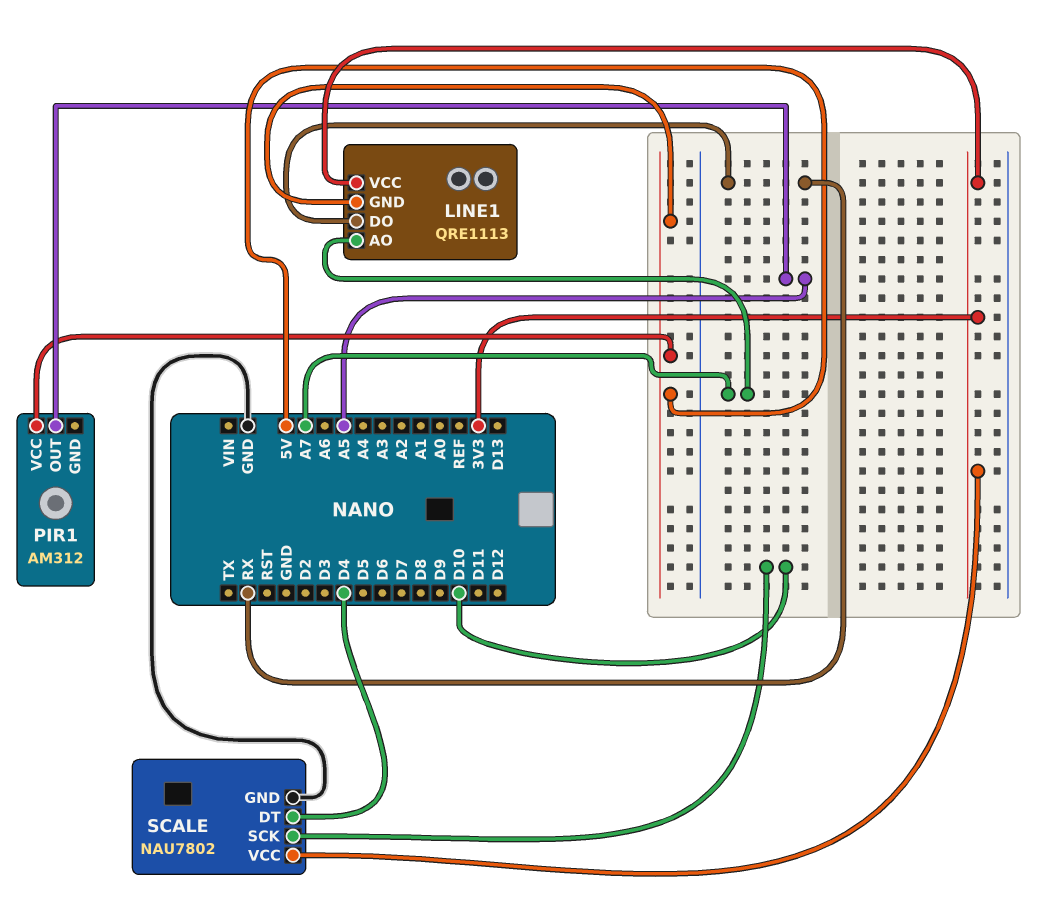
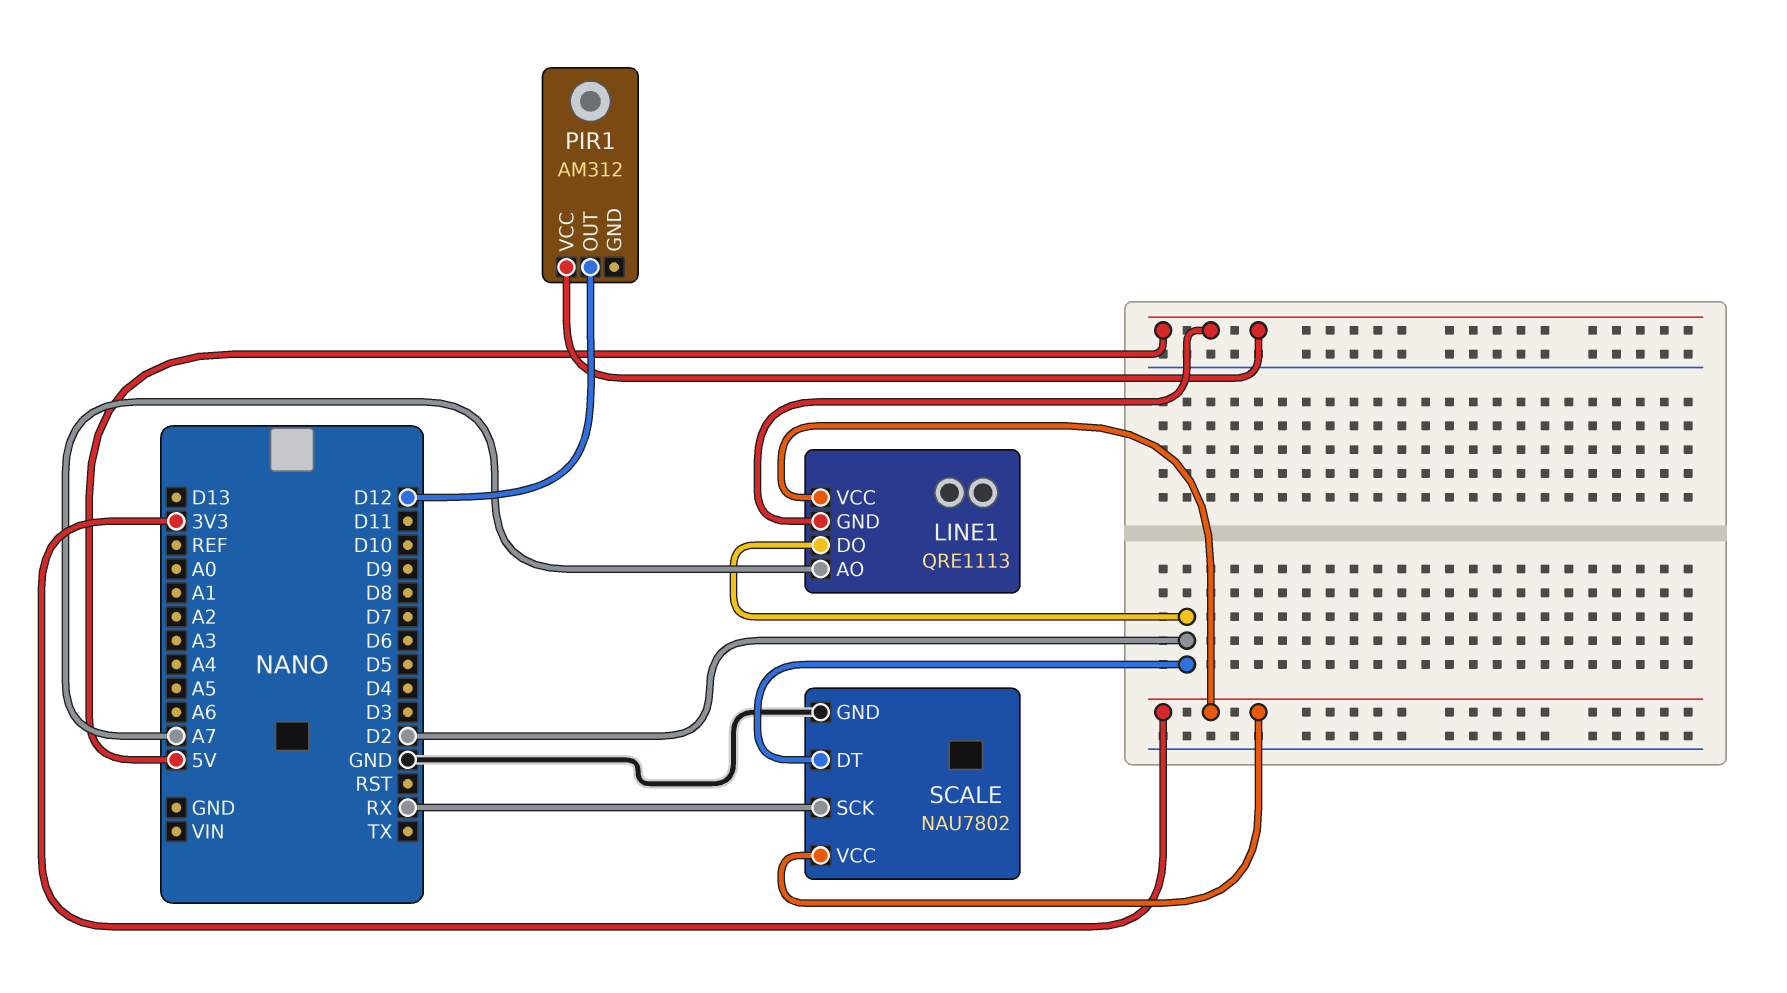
LINE1 pin DO: RX -> D2
PIR1 pin OUT: A5 -> D12
SCALE pin DT: D4 -> D2
SCALE pin SCK: D10 -> RX

